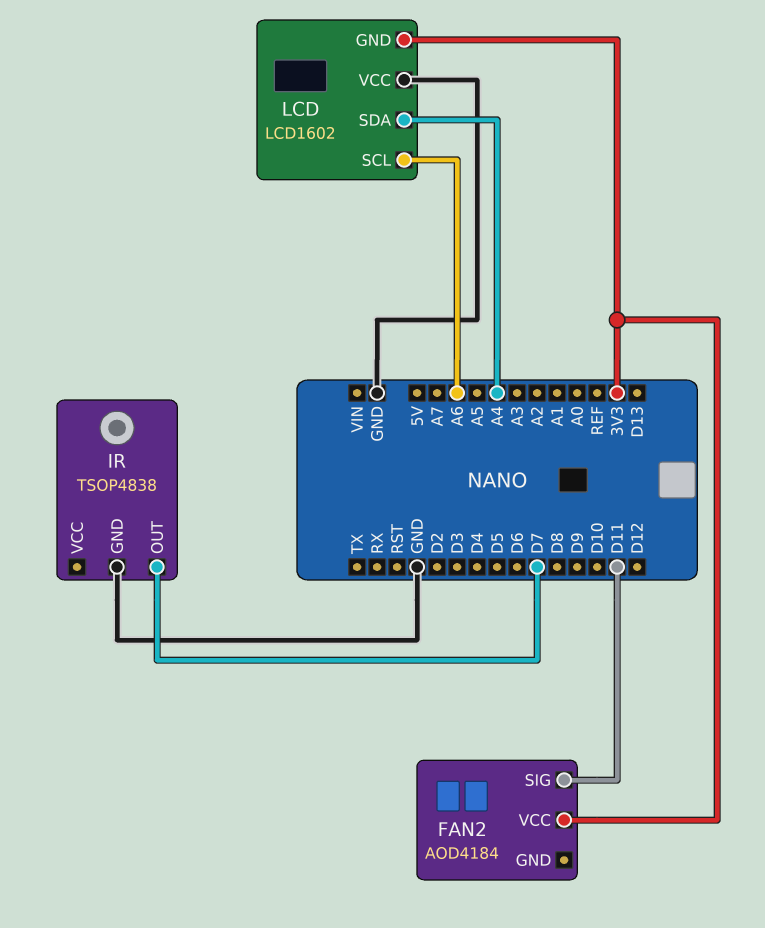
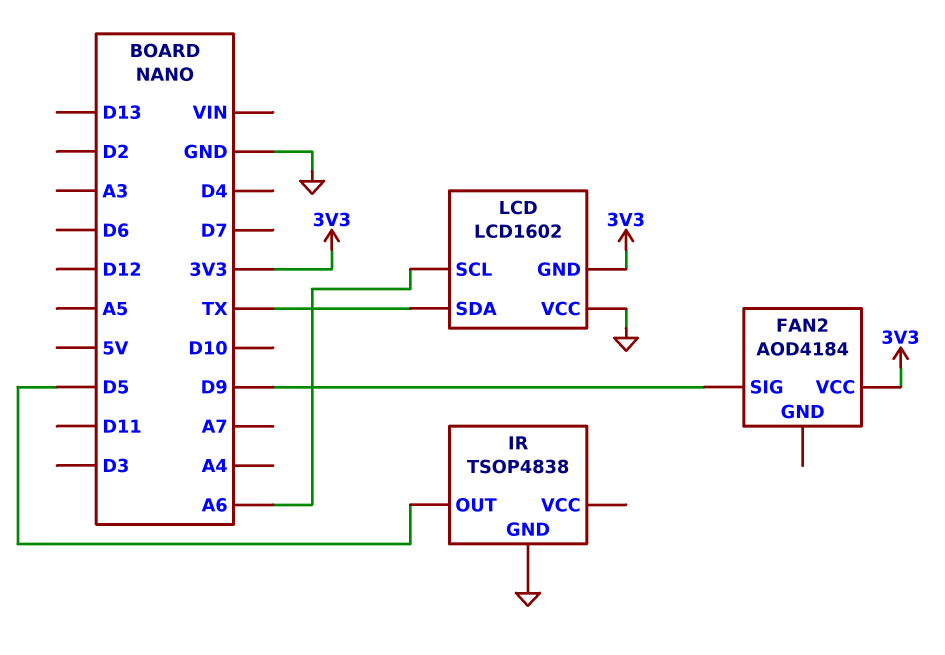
FAN2 pin SIG: D11 -> D9
IR pin OUT: D7 -> D5
LCD pin SDA: A4 -> TX

